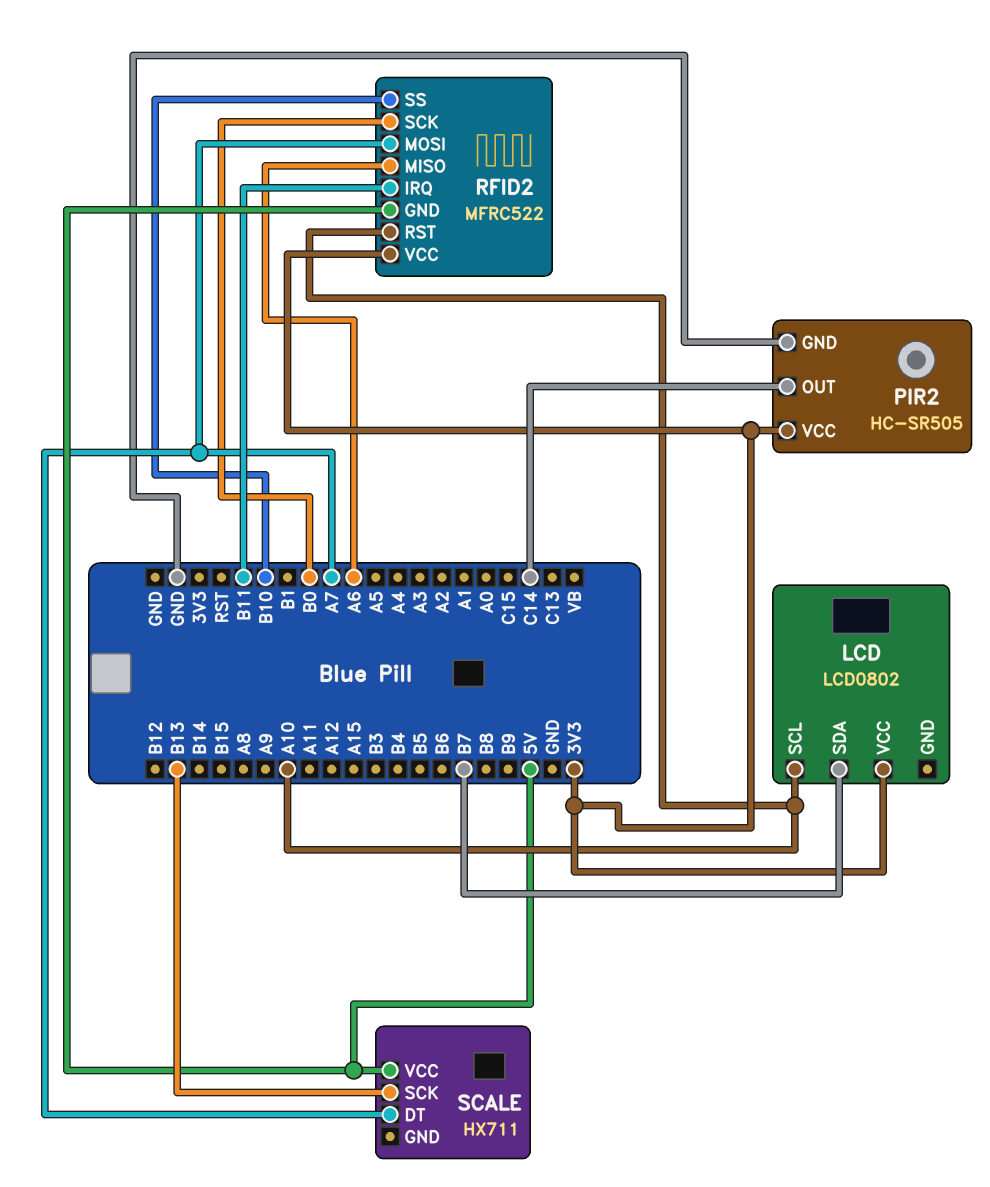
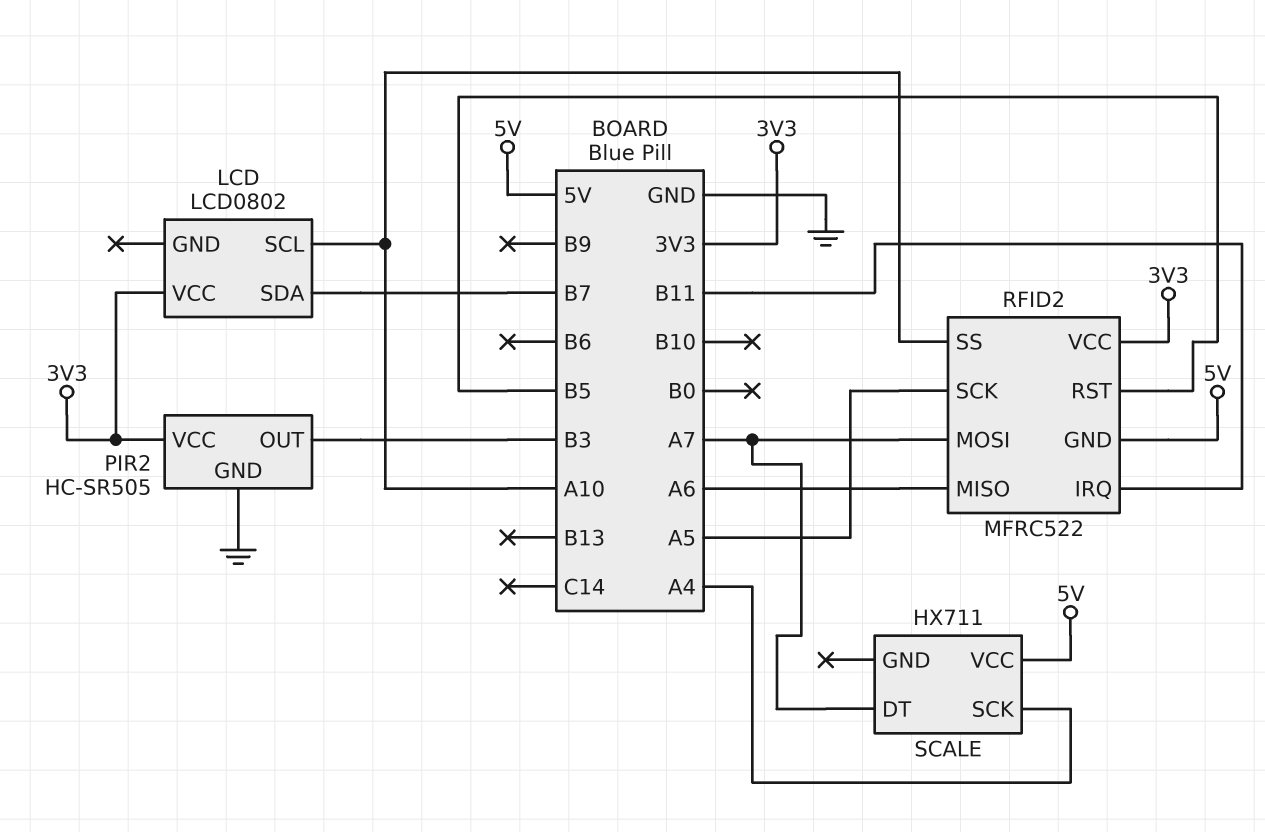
PIR2 pin OUT: C14 -> B3
RFID2 pin RST: A10 -> B5
RFID2 pin SCK: B0 -> A5
RFID2 pin SS: B10 -> A10
SCALE pin SCK: B13 -> A4

